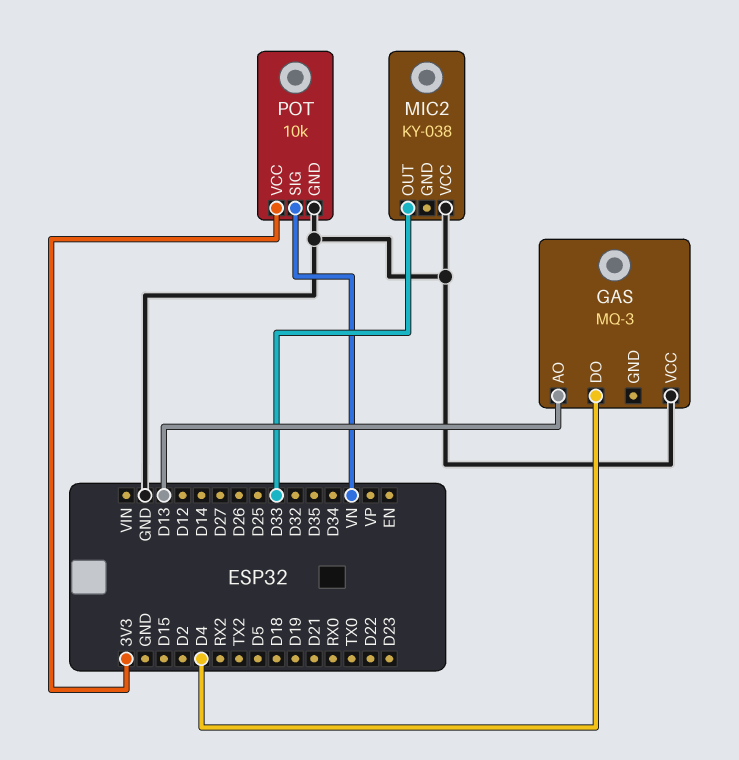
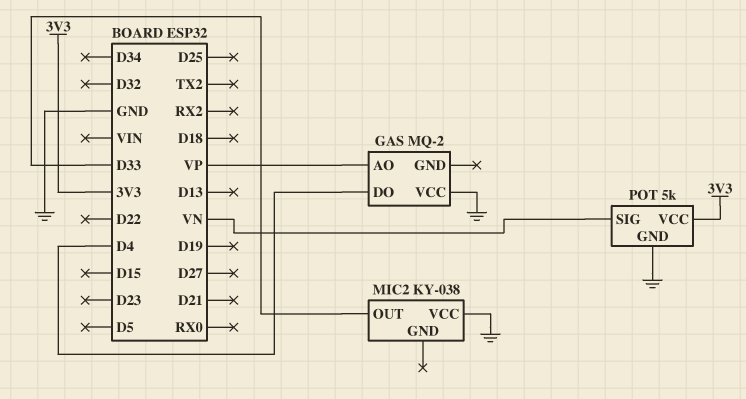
GAS: MQ-3 -> MQ-2
GAS pin AO: D13 -> VP
POT: 10k -> 5k

